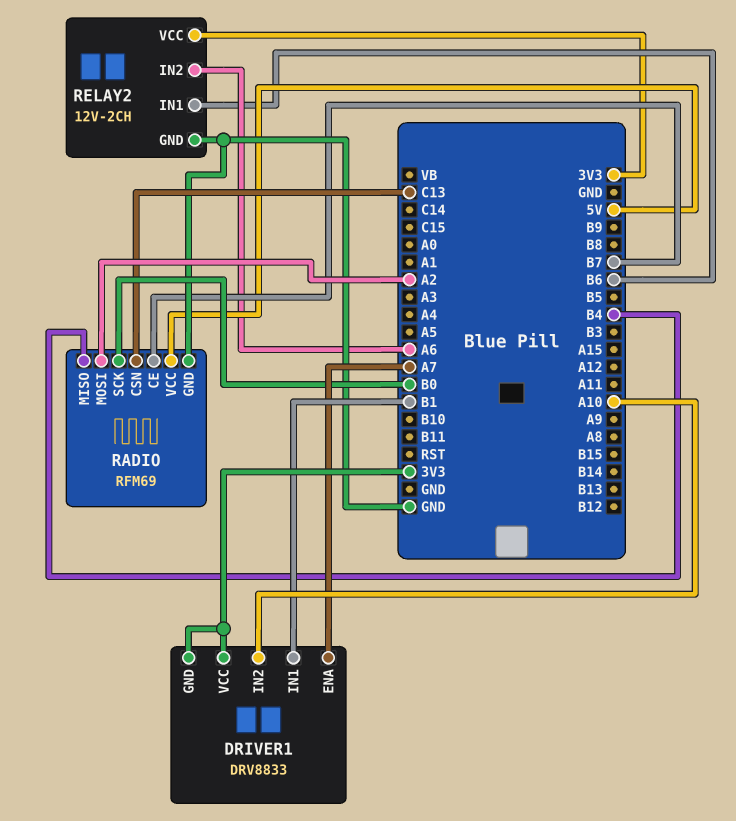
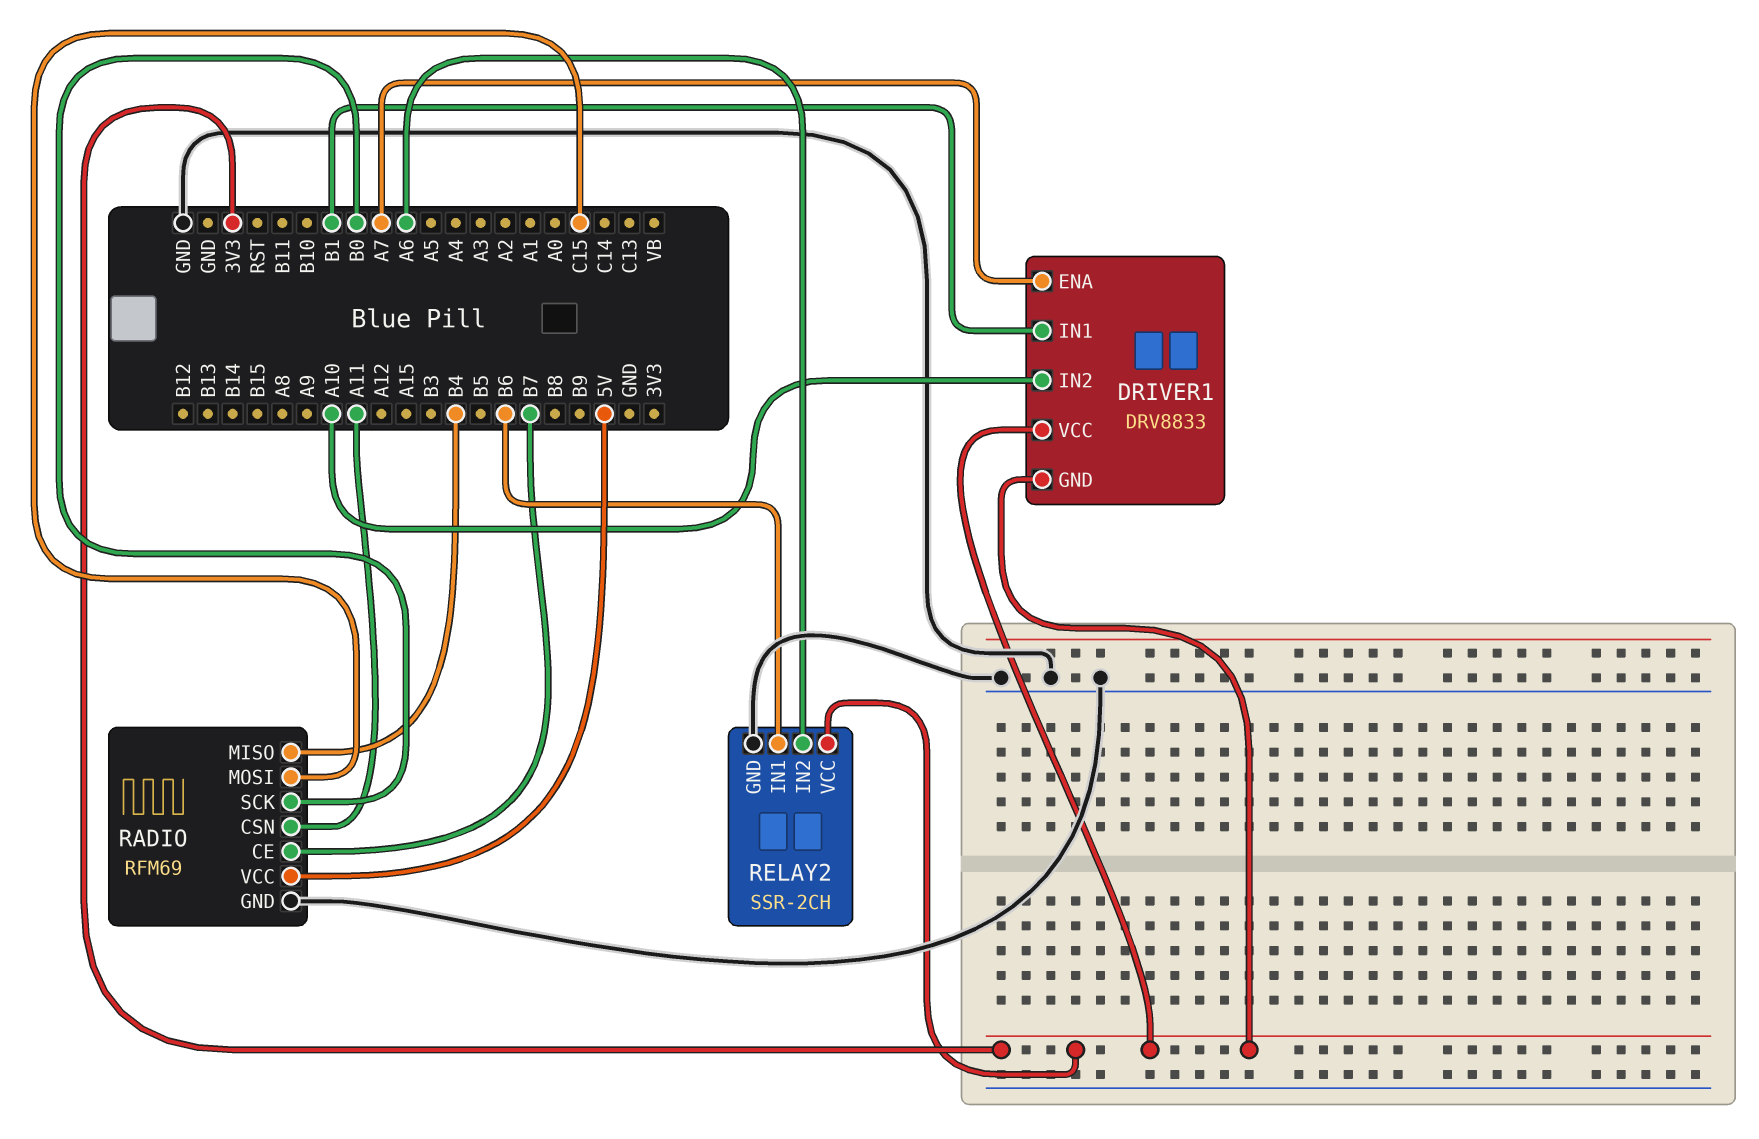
RADIO pin CSN: C13 -> A11
RADIO pin MOSI: A2 -> C15
RELAY2: 12V-2CH -> SSR-2CH

